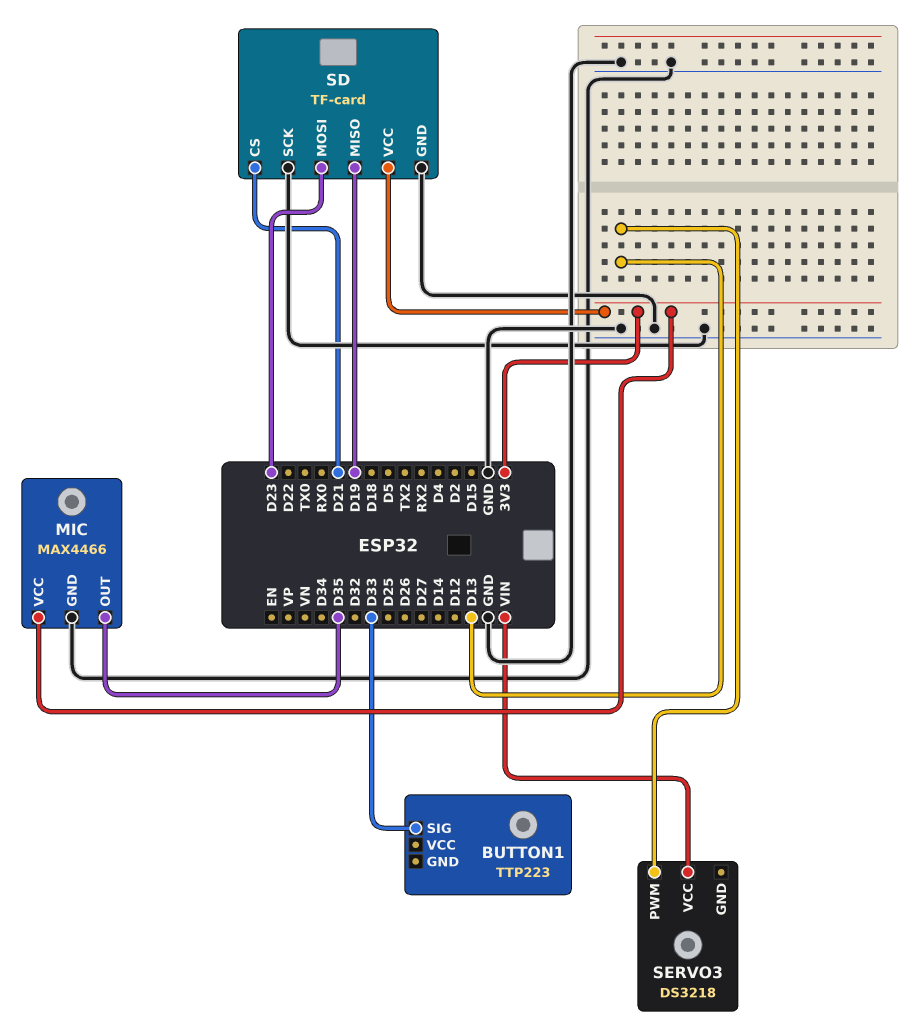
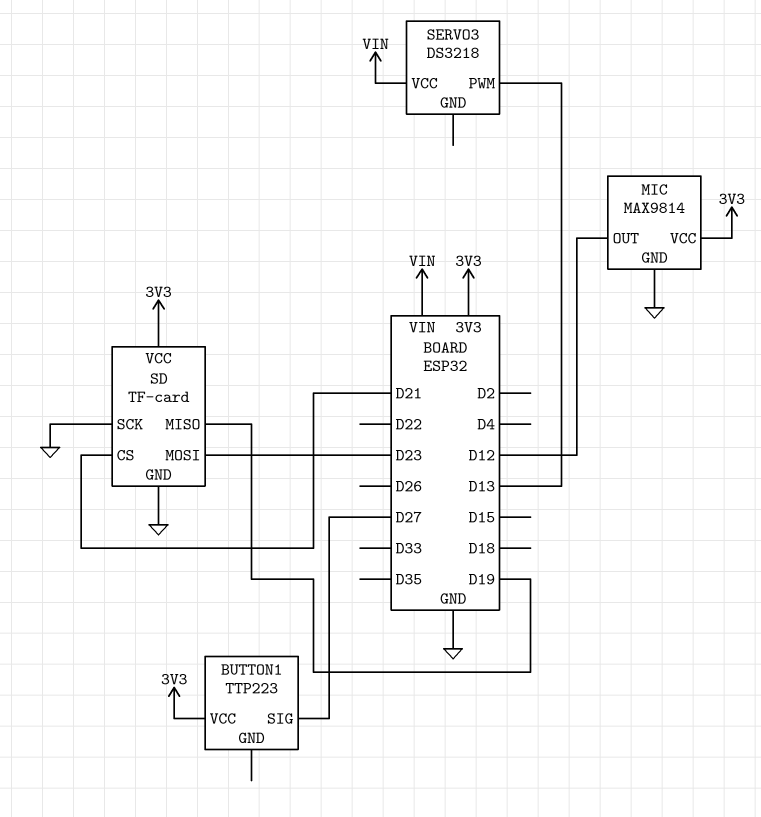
BUTTON1 pin SIG: D33 -> D27
BUTTON1 pin VCC: none -> 3V3
MIC: MAX4466 -> MAX9814
MIC pin OUT: D35 -> D12

